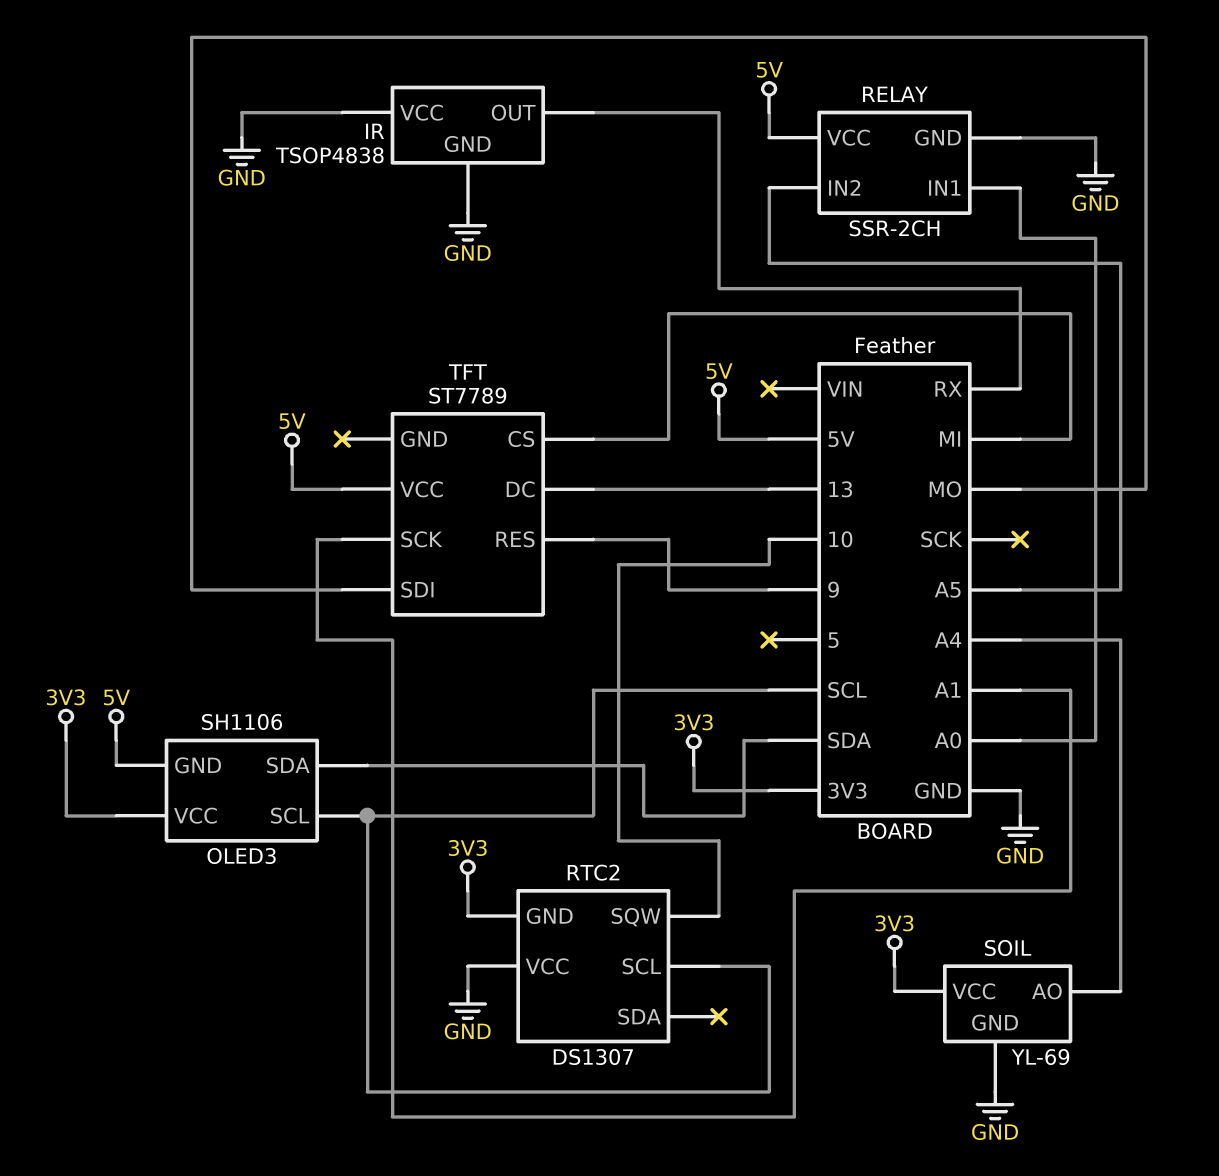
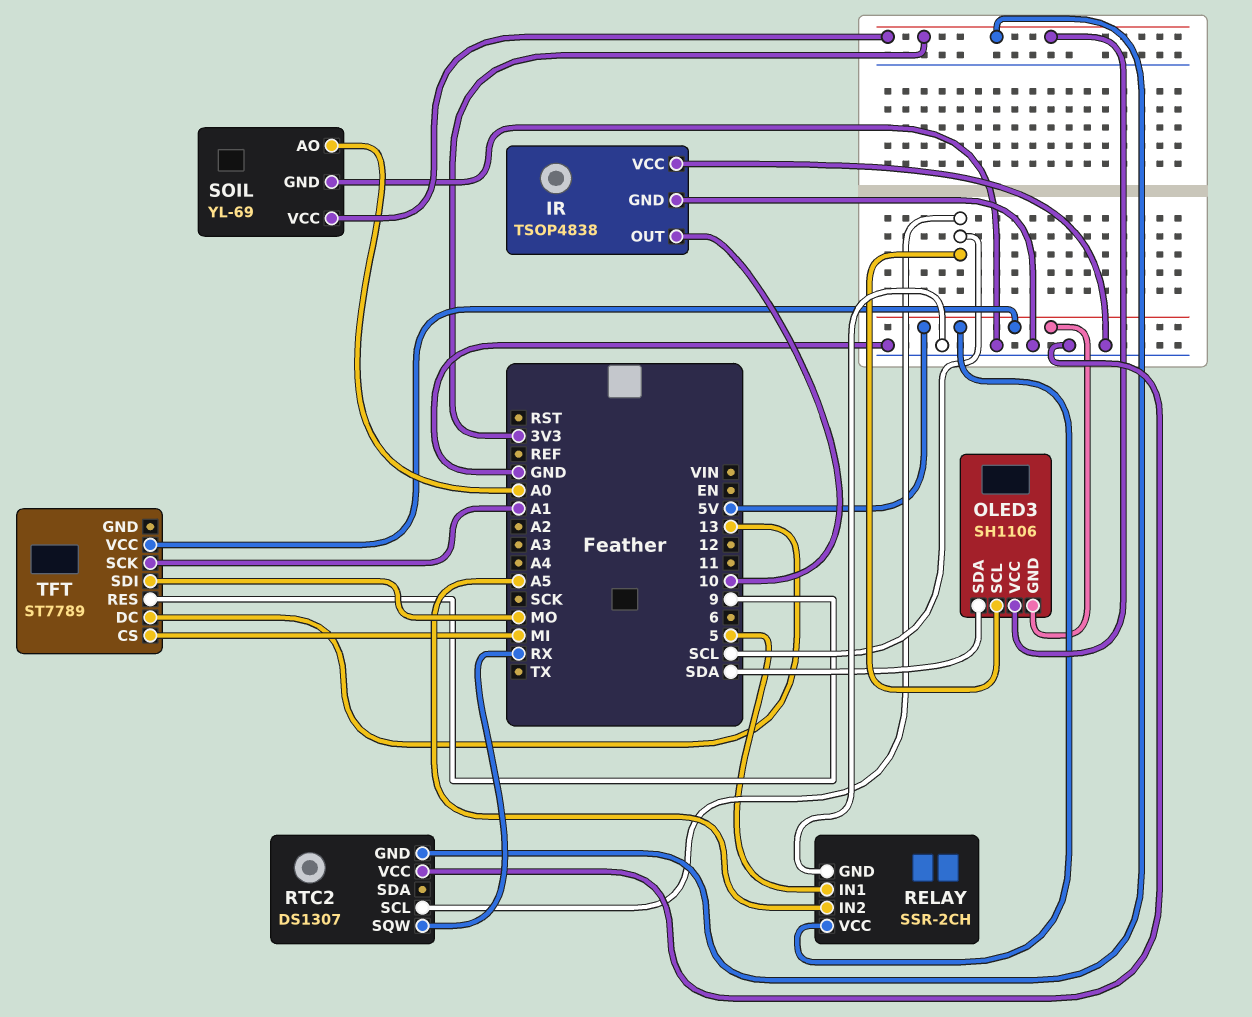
IR pin OUT: RX -> 10
RELAY pin IN1: A0 -> 5
RTC2 pin SQW: 10 -> RX
SOIL pin AO: A4 -> A0

